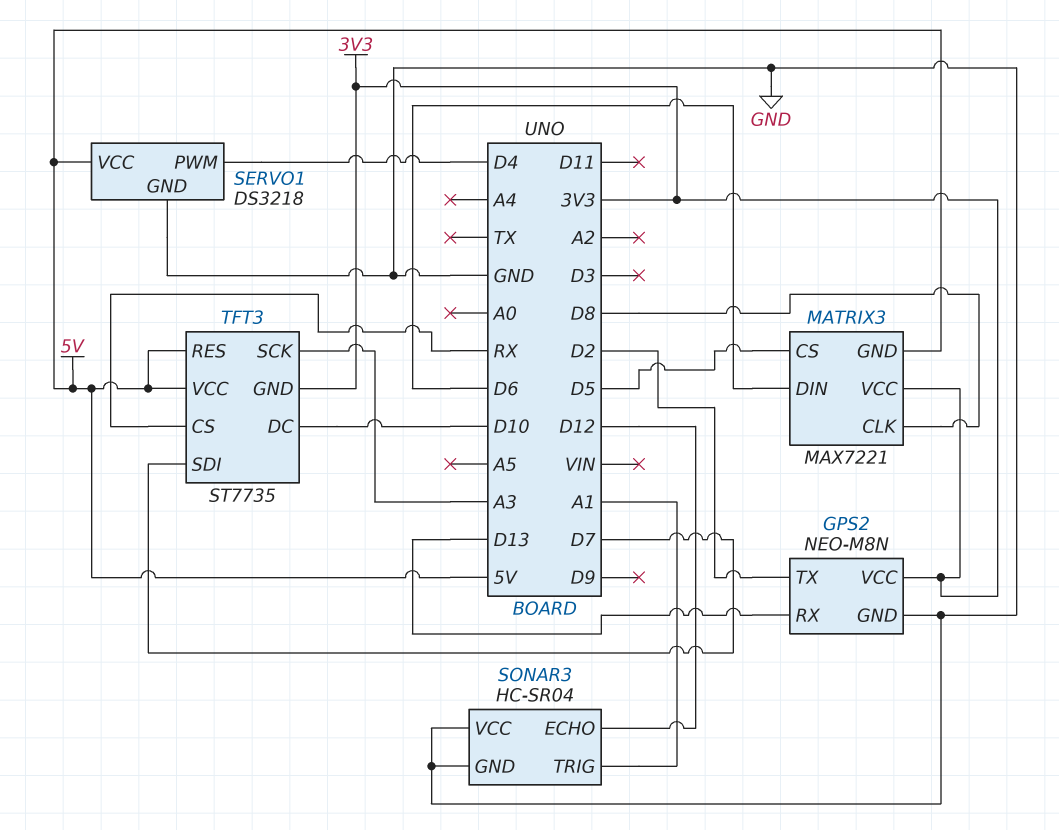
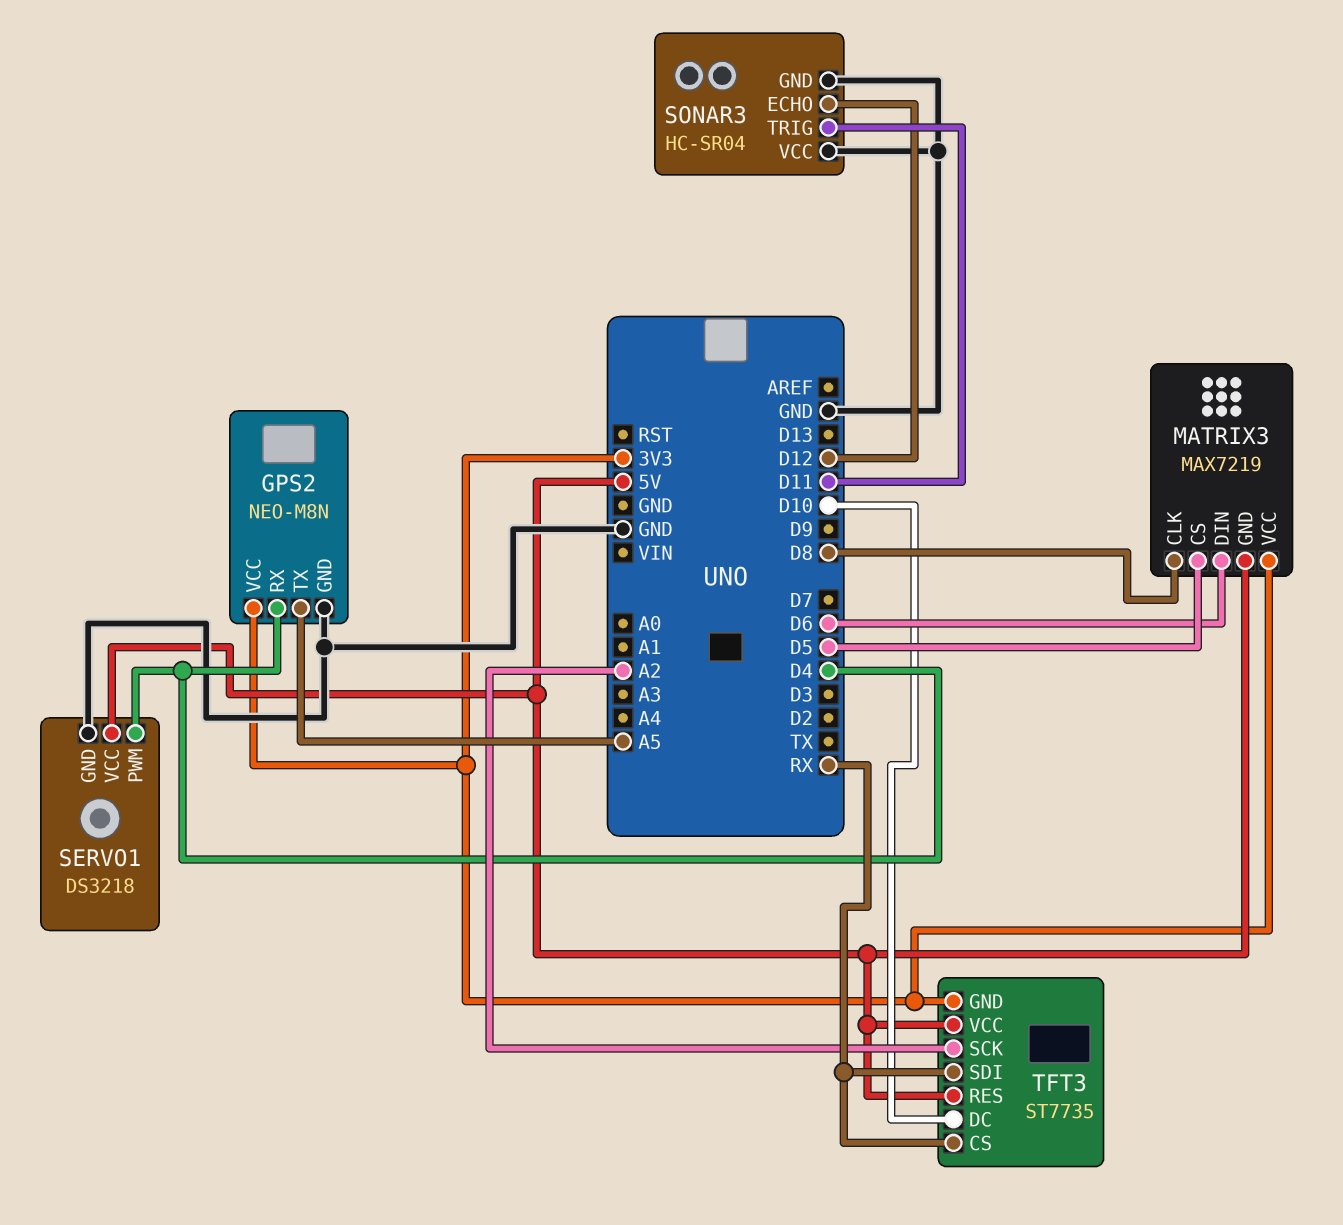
GPS2 pin RX: D13 -> D4
GPS2 pin TX: D2 -> A5
MATRIX3: MAX7221 -> MAX7219
SONAR3 pin TRIG: A1 -> D11
TFT3 pin SCK: A3 -> A2
TFT3 pin SDI: D7 -> RX

